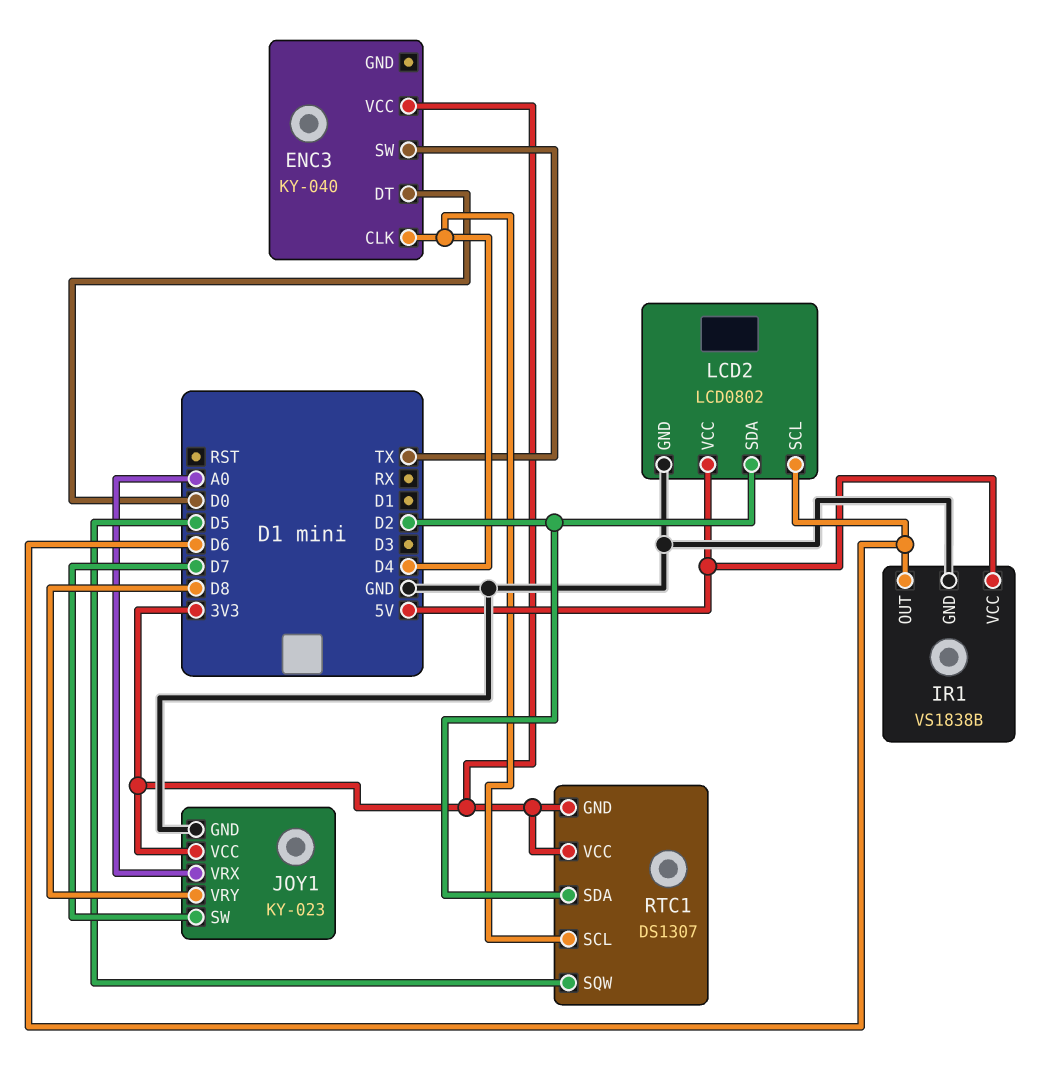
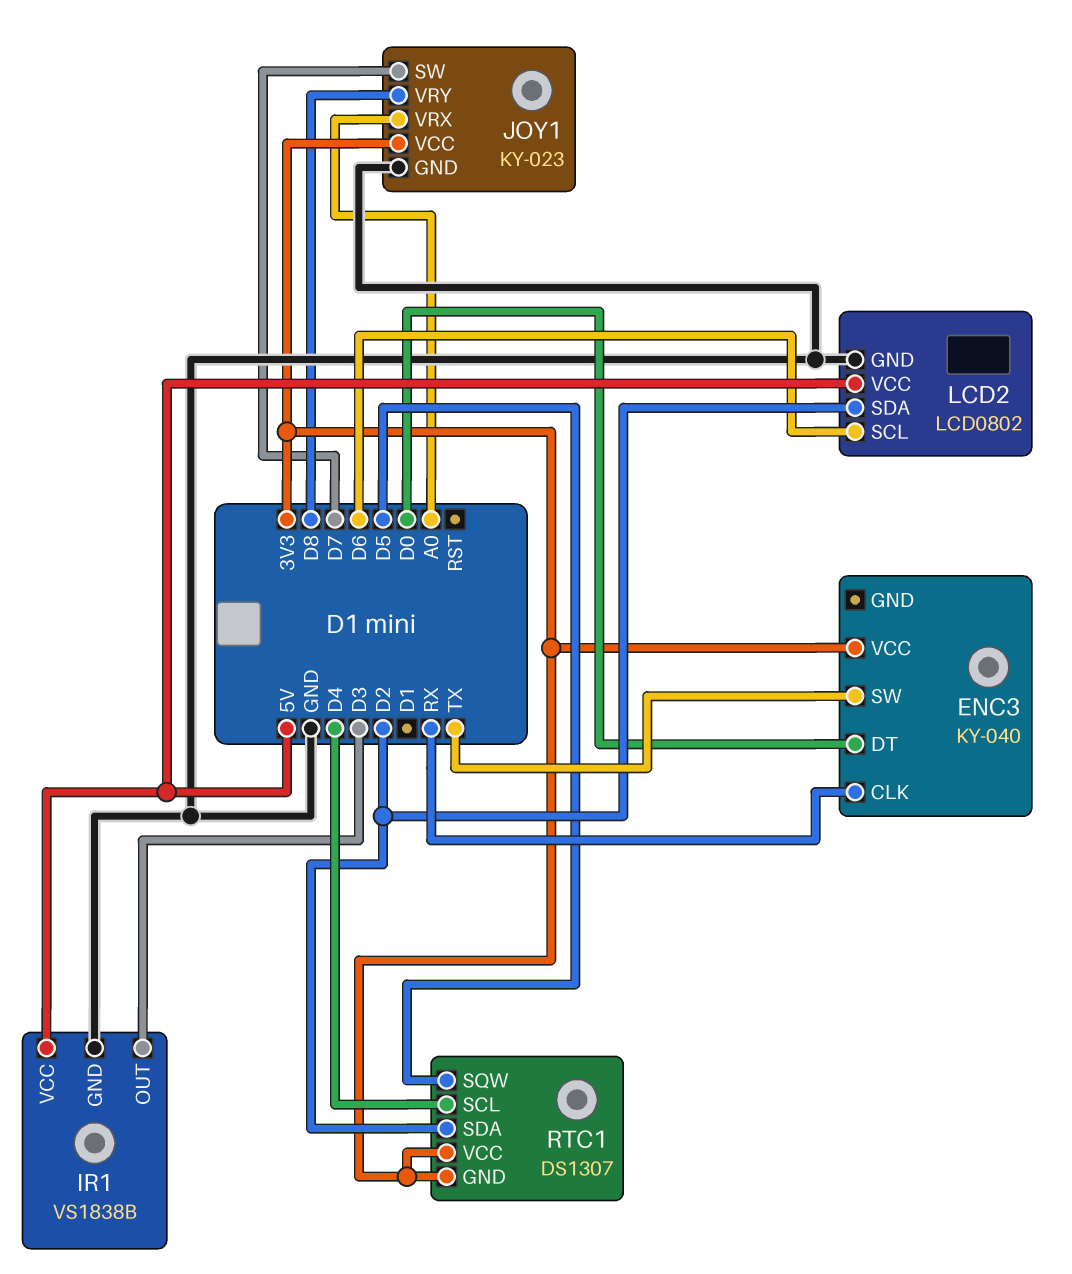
ENC3 pin CLK: D4 -> RX
IR1 pin OUT: D6 -> D3

